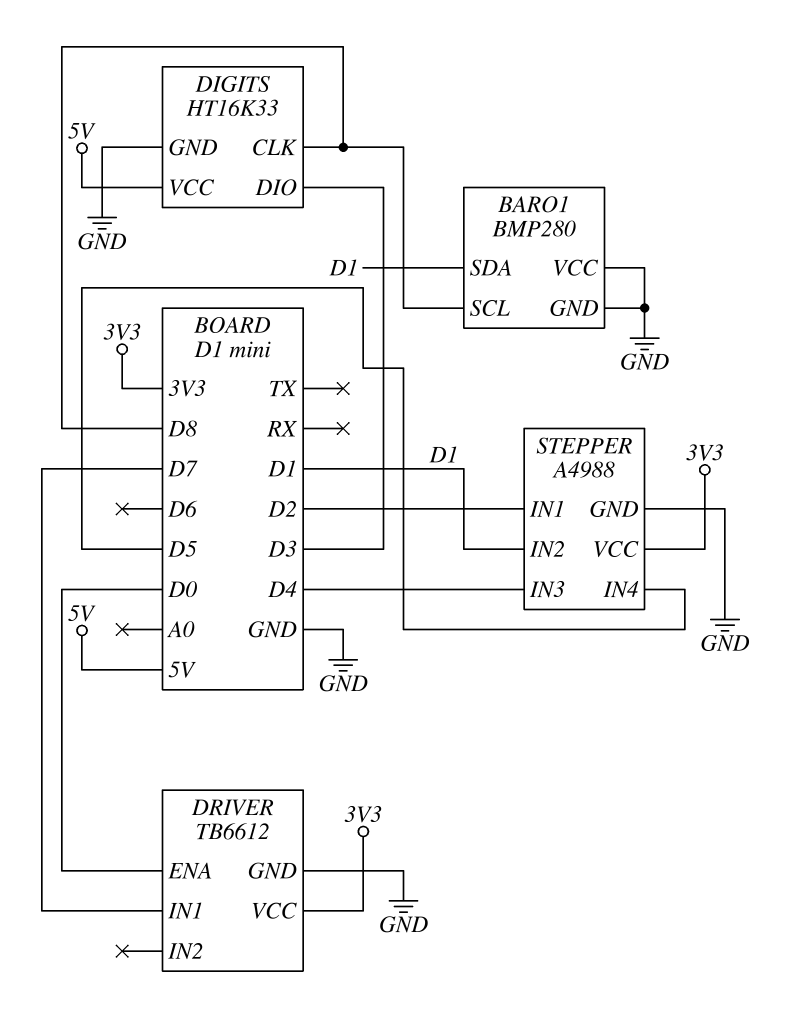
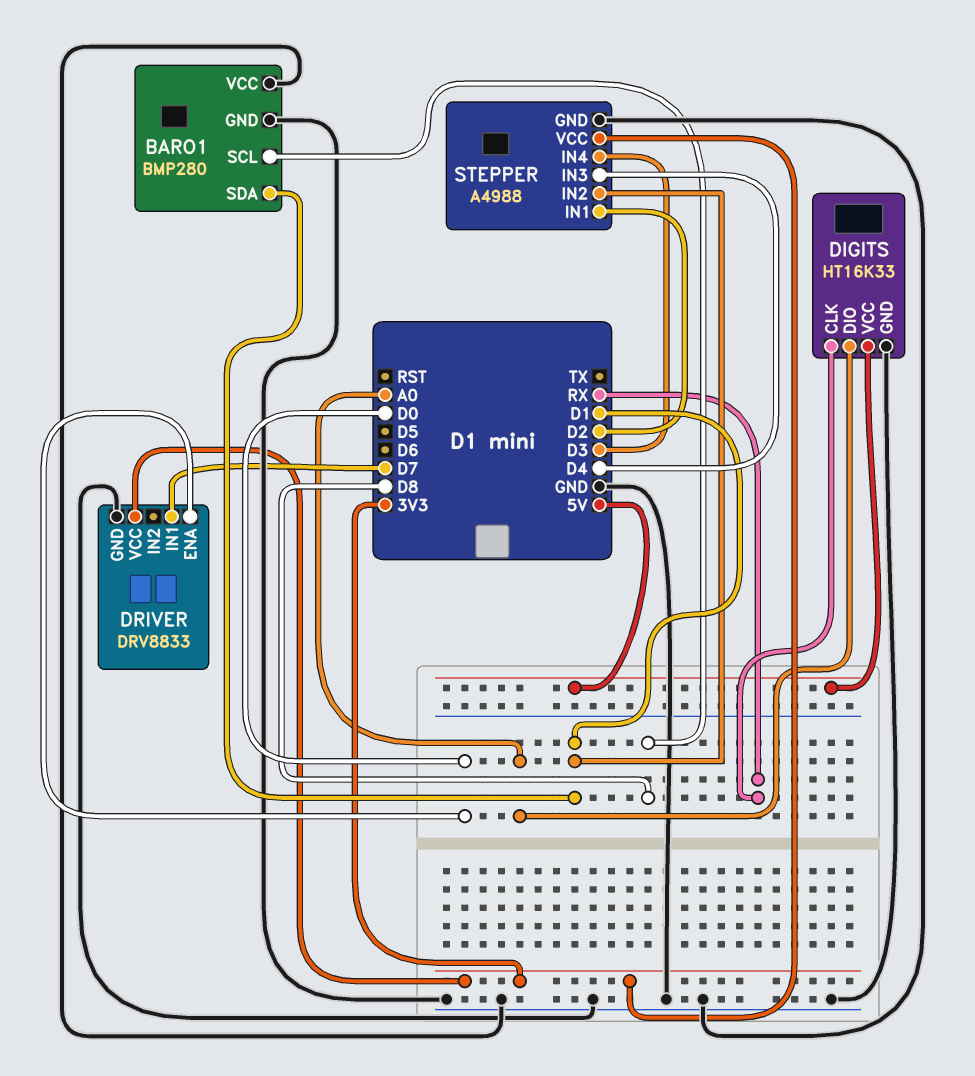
DIGITS pin CLK: D8 -> RX
DIGITS pin DIO: D3 -> A0
DRIVER: TB6612 -> DRV8833
STEPPER pin IN4: D5 -> D3

